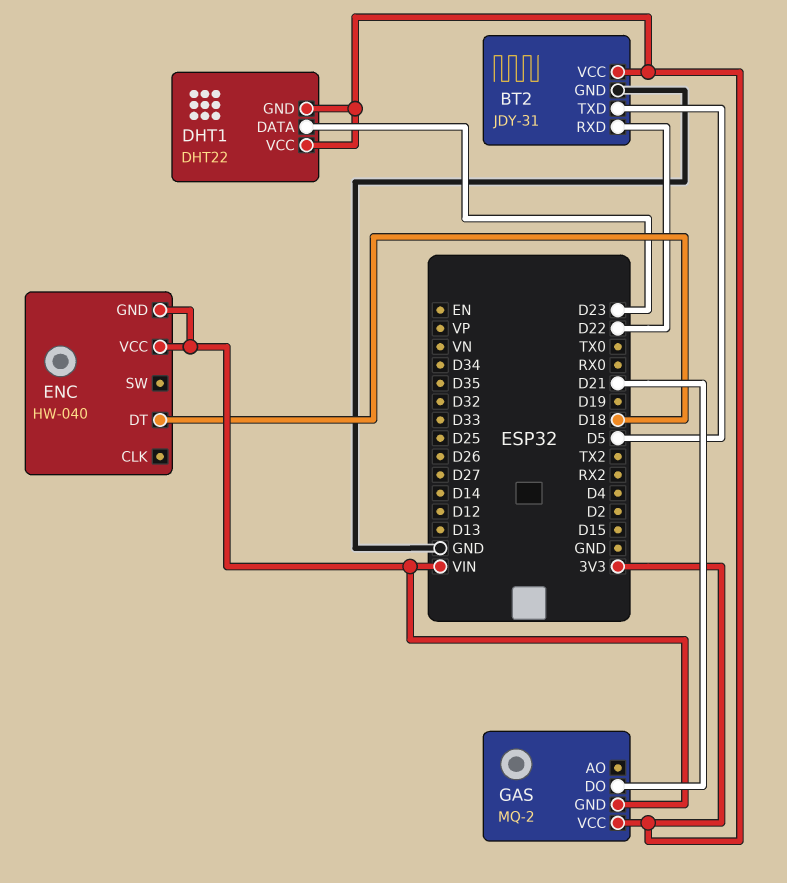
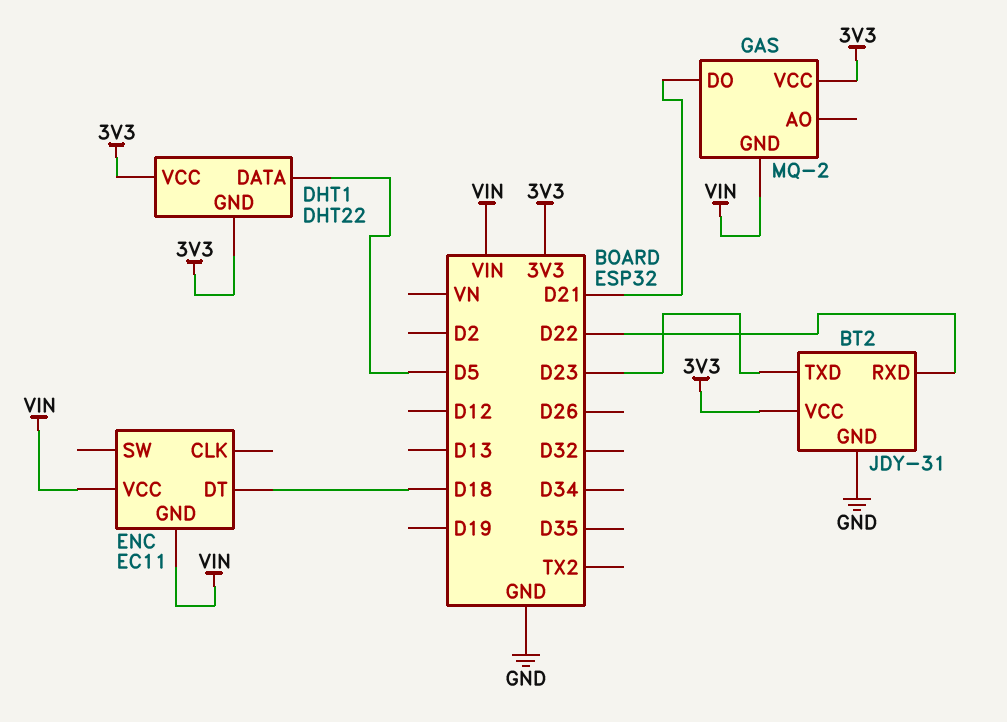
BT2 pin TXD: D5 -> D23
DHT1 pin DATA: D23 -> D5
ENC: HW-040 -> EC11

